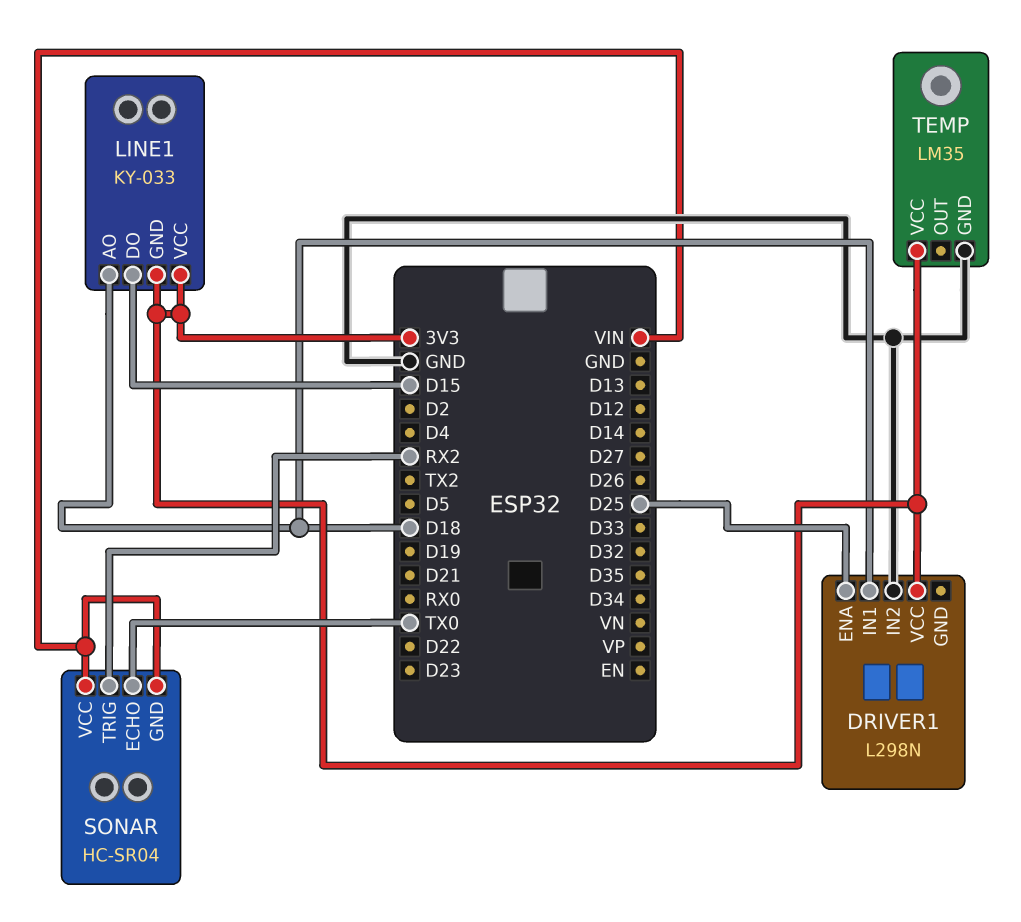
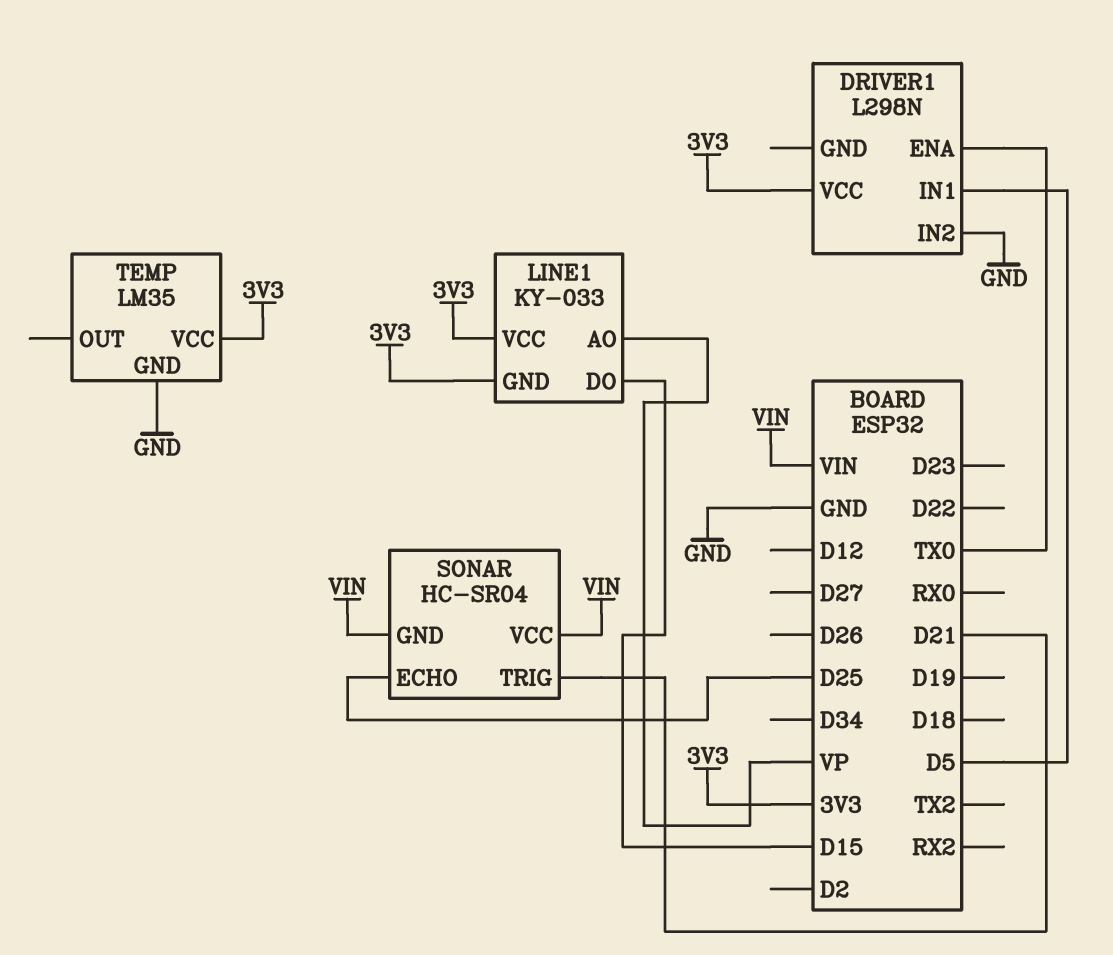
DRIVER1 pin ENA: D25 -> TX0
DRIVER1 pin IN1: D18 -> D5
LINE1 pin AO: D18 -> VP
SONAR pin ECHO: TX0 -> D25
SONAR pin TRIG: RX2 -> D21

